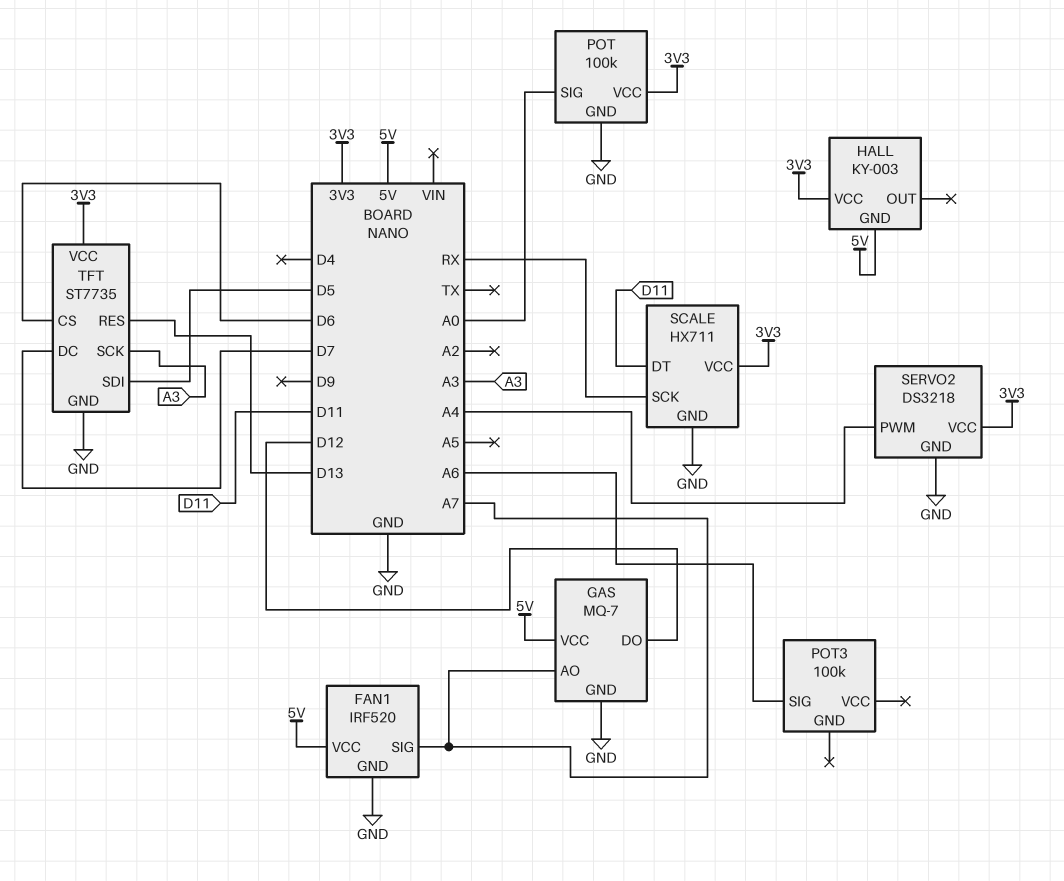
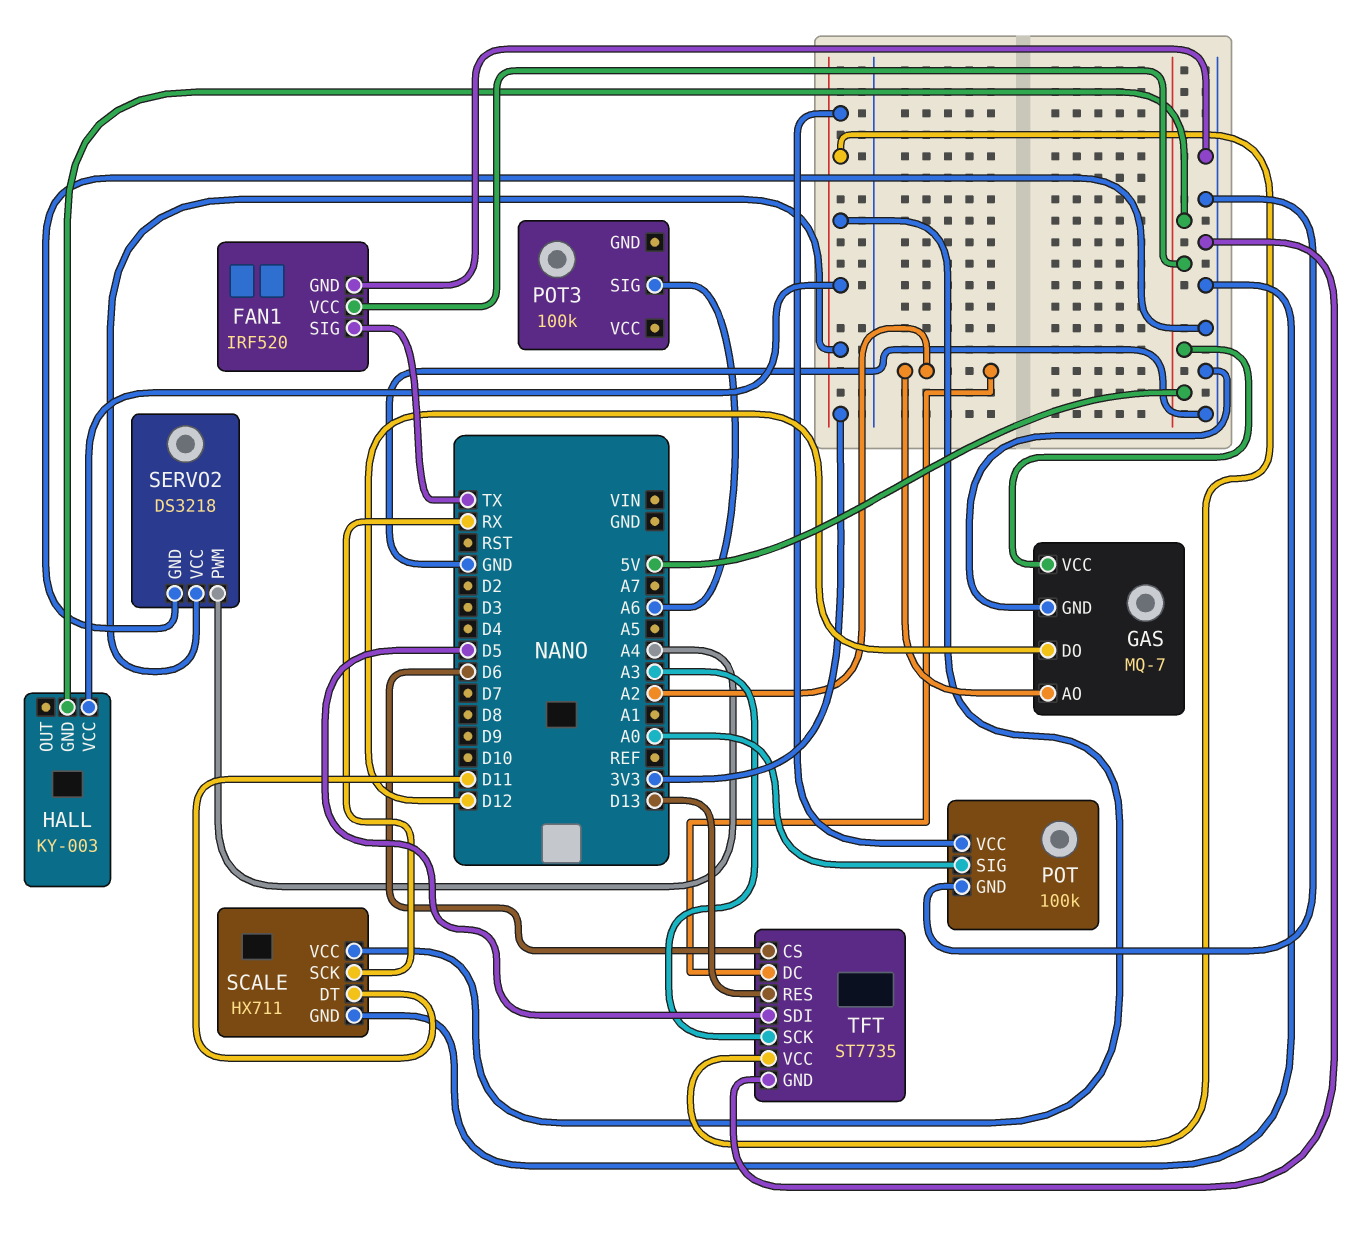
FAN1 pin SIG: A7 -> TX
GAS pin AO: A7 -> A2
TFT pin DC: D7 -> A2

